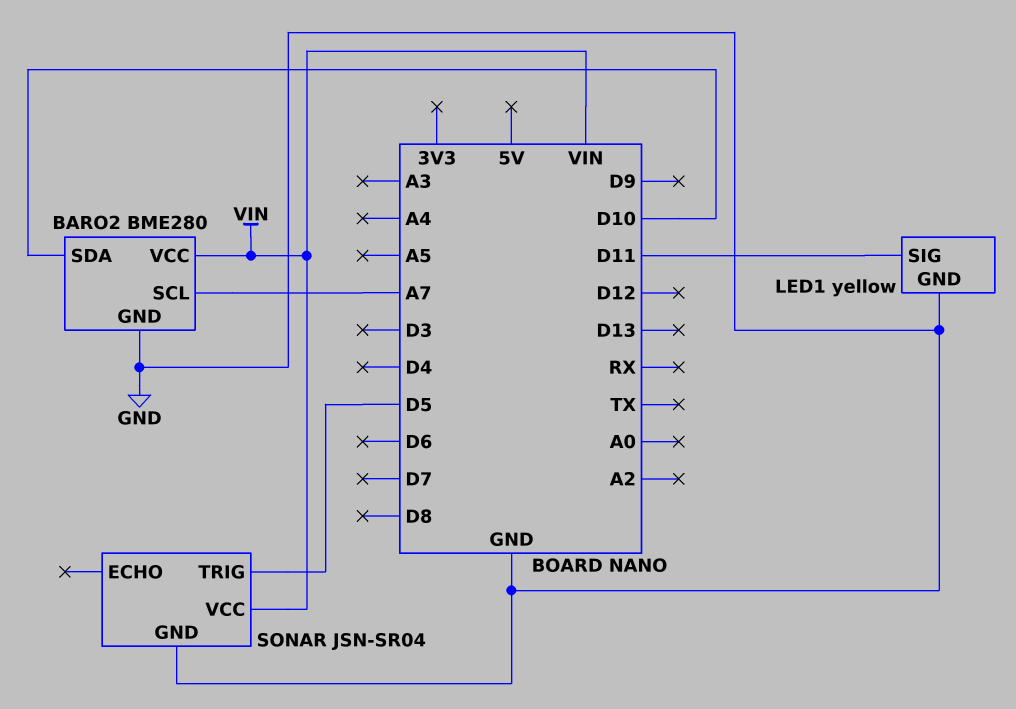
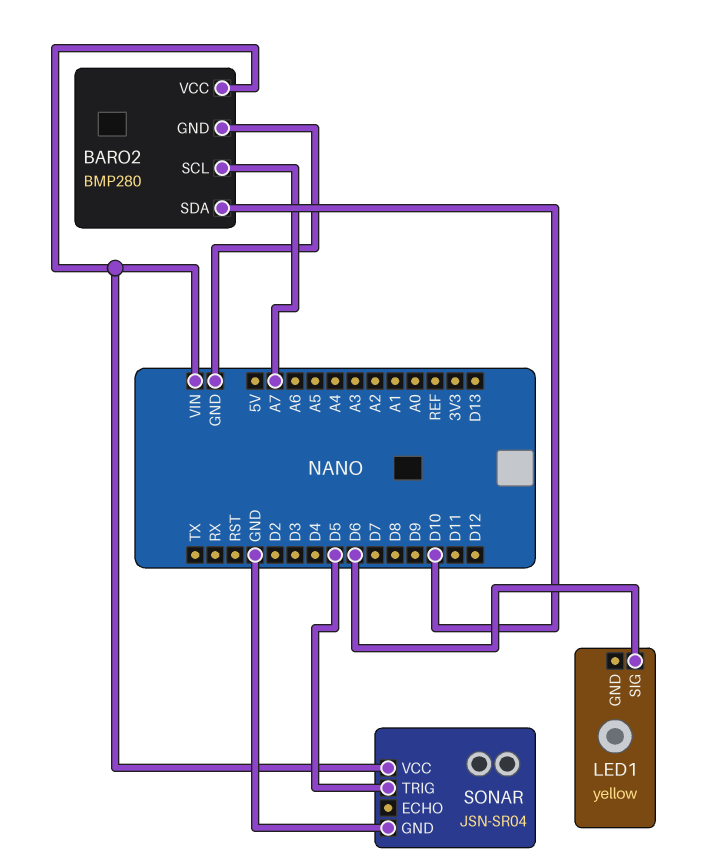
BARO2: BME280 -> BMP280
LED1 pin GND: GND -> none
LED1 pin SIG: D11 -> D6

